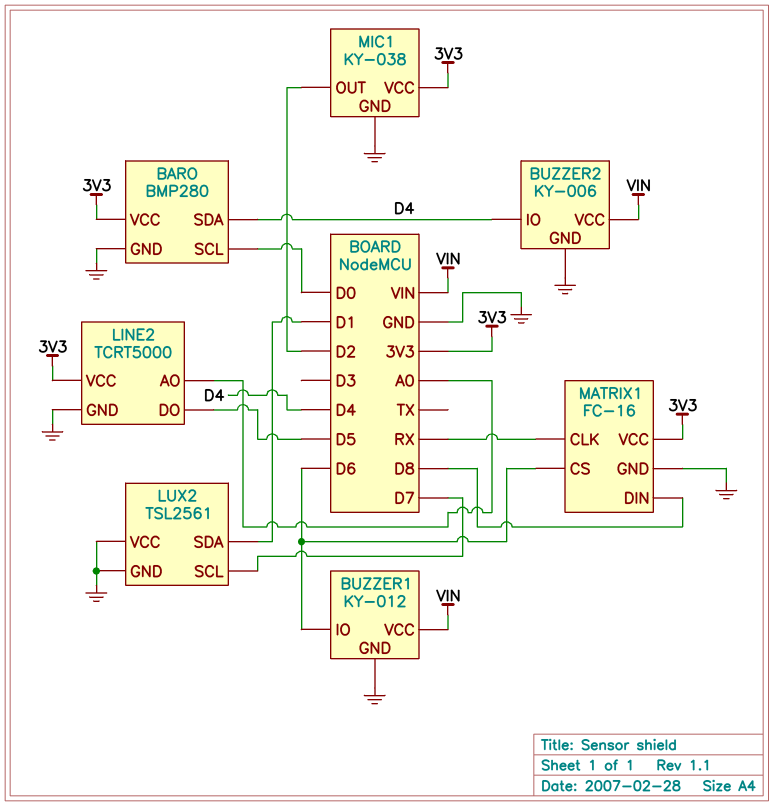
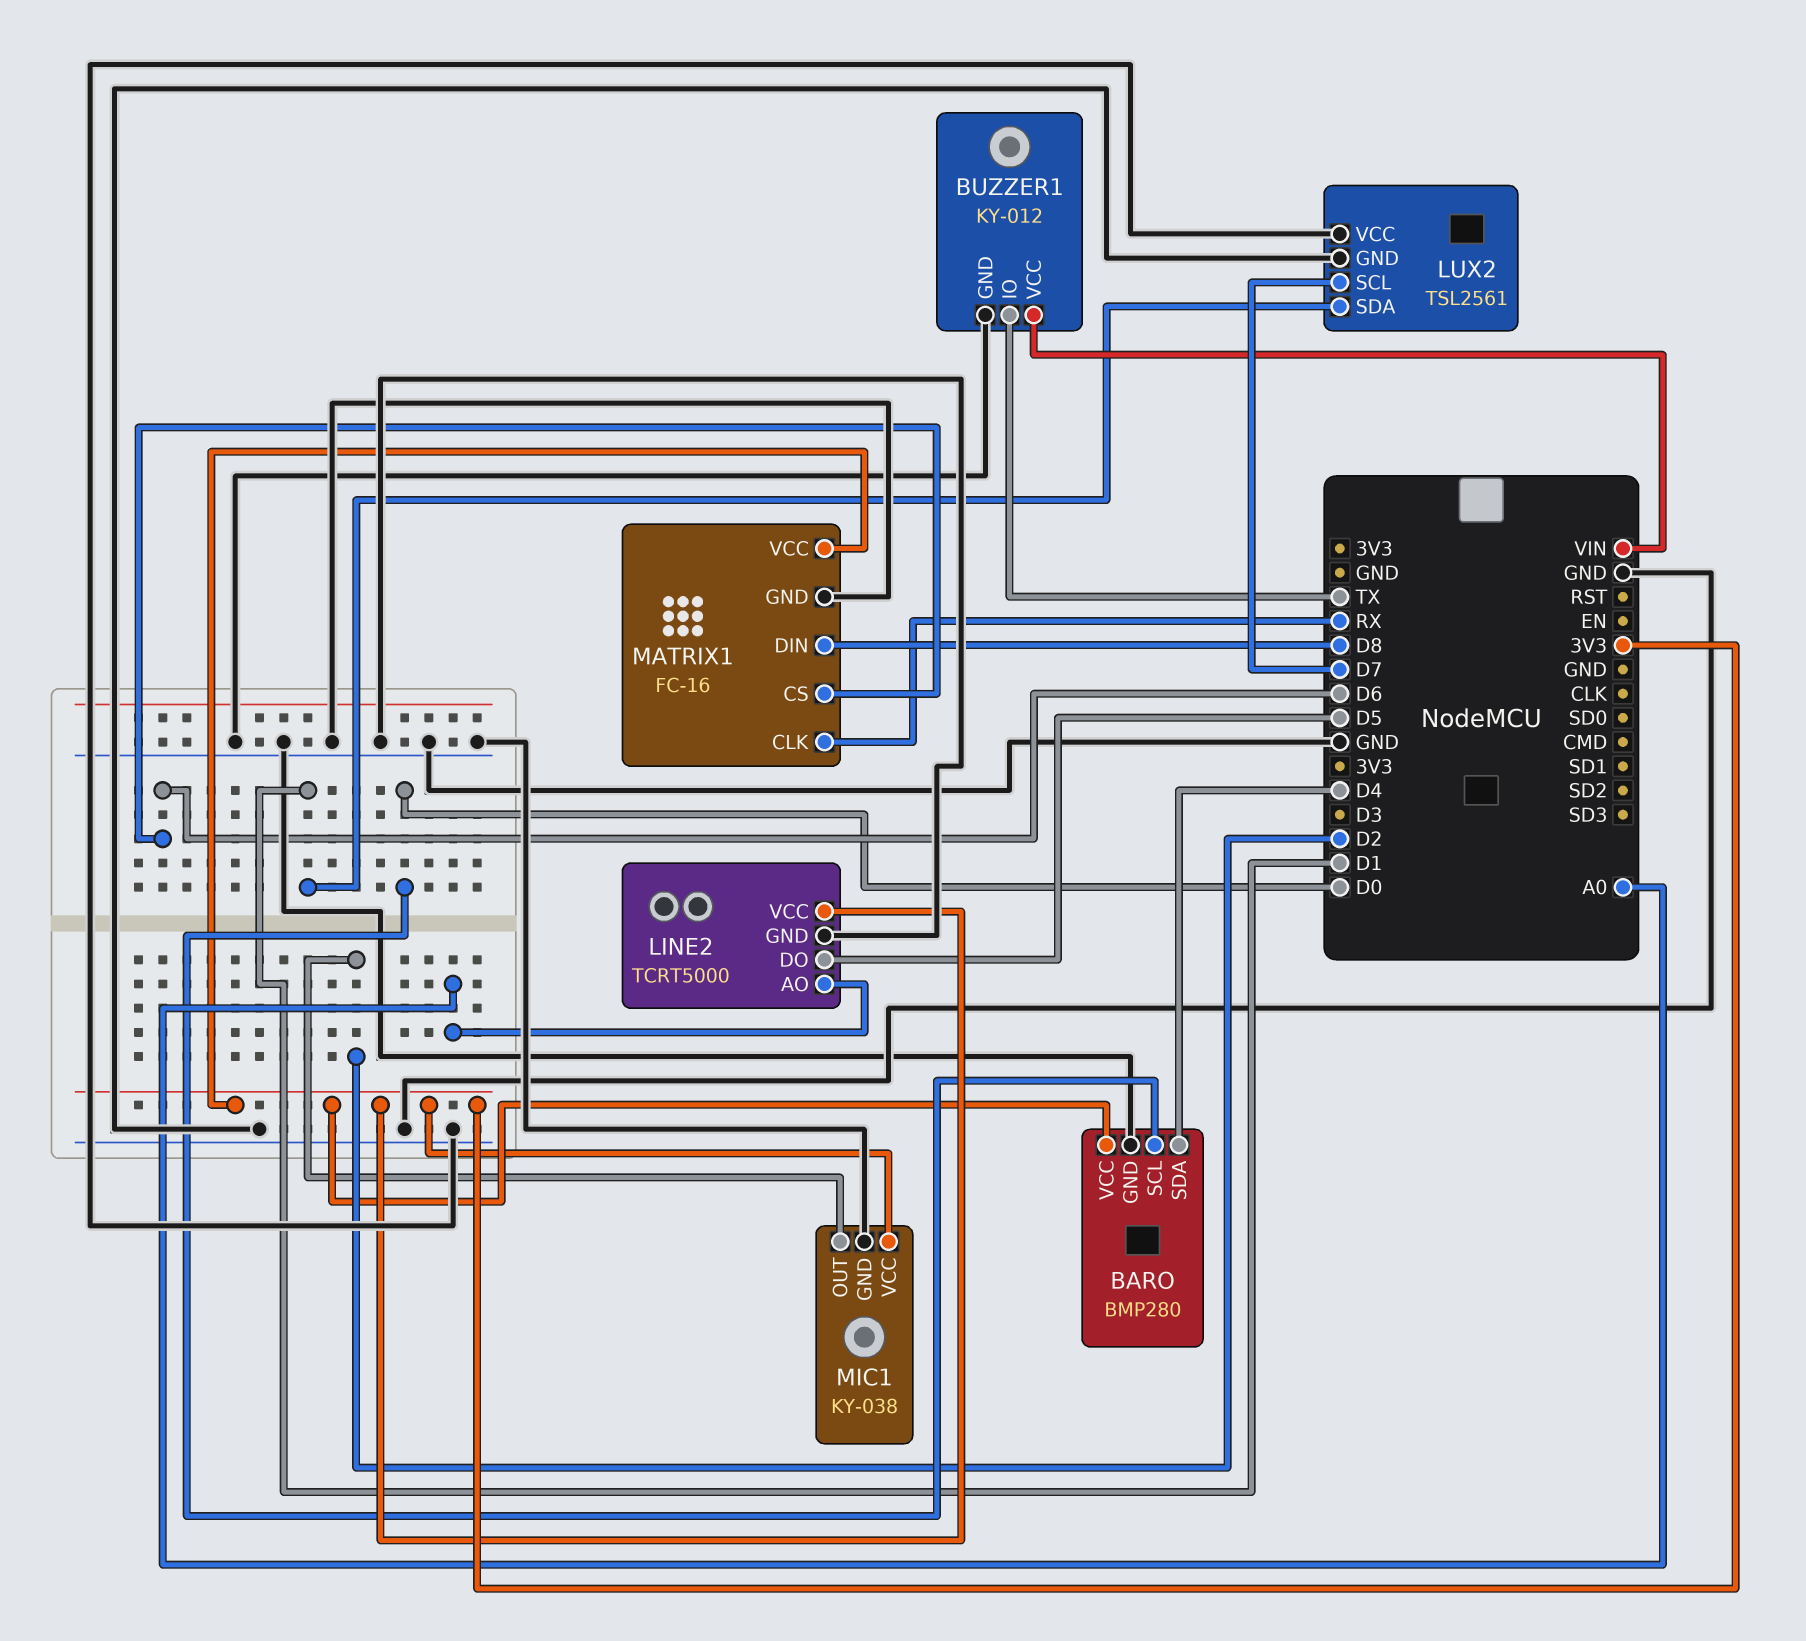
BUZZER1 pin IO: D6 -> TX
BUZZER2: KY-006 -> none
BUZZER2 pin GND: GND -> none
BUZZER2 pin IO: D4 -> none
BUZZER2 pin VCC: VIN -> none

